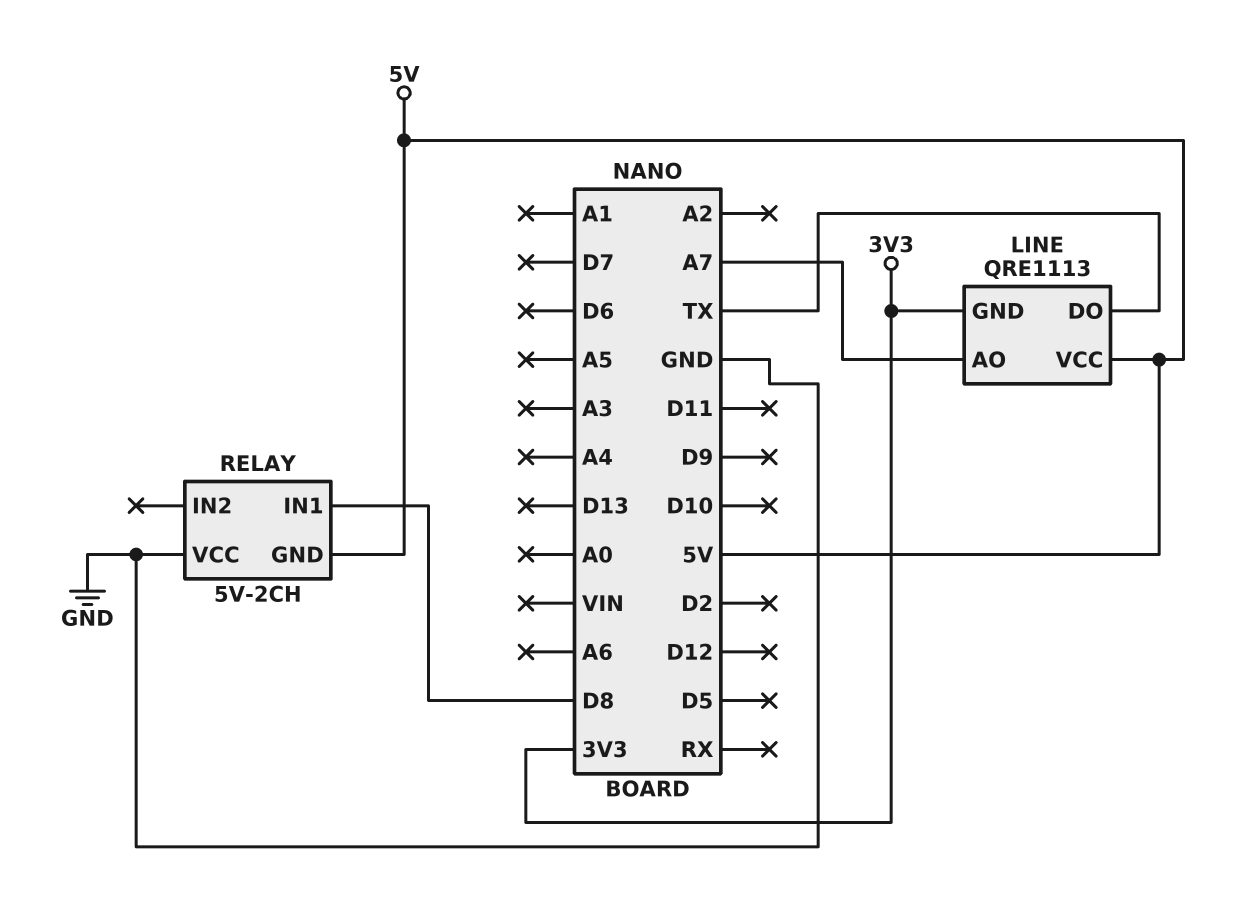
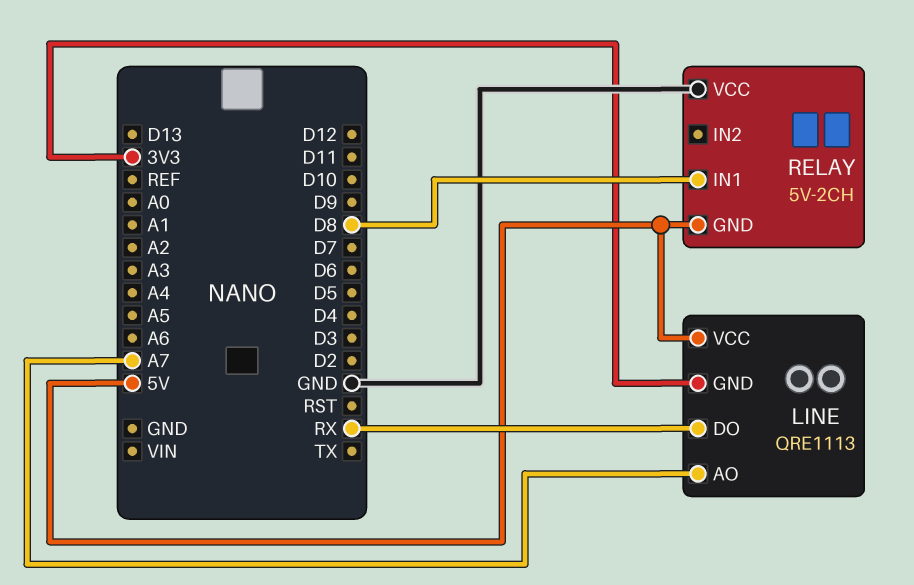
LINE pin DO: TX -> RX

